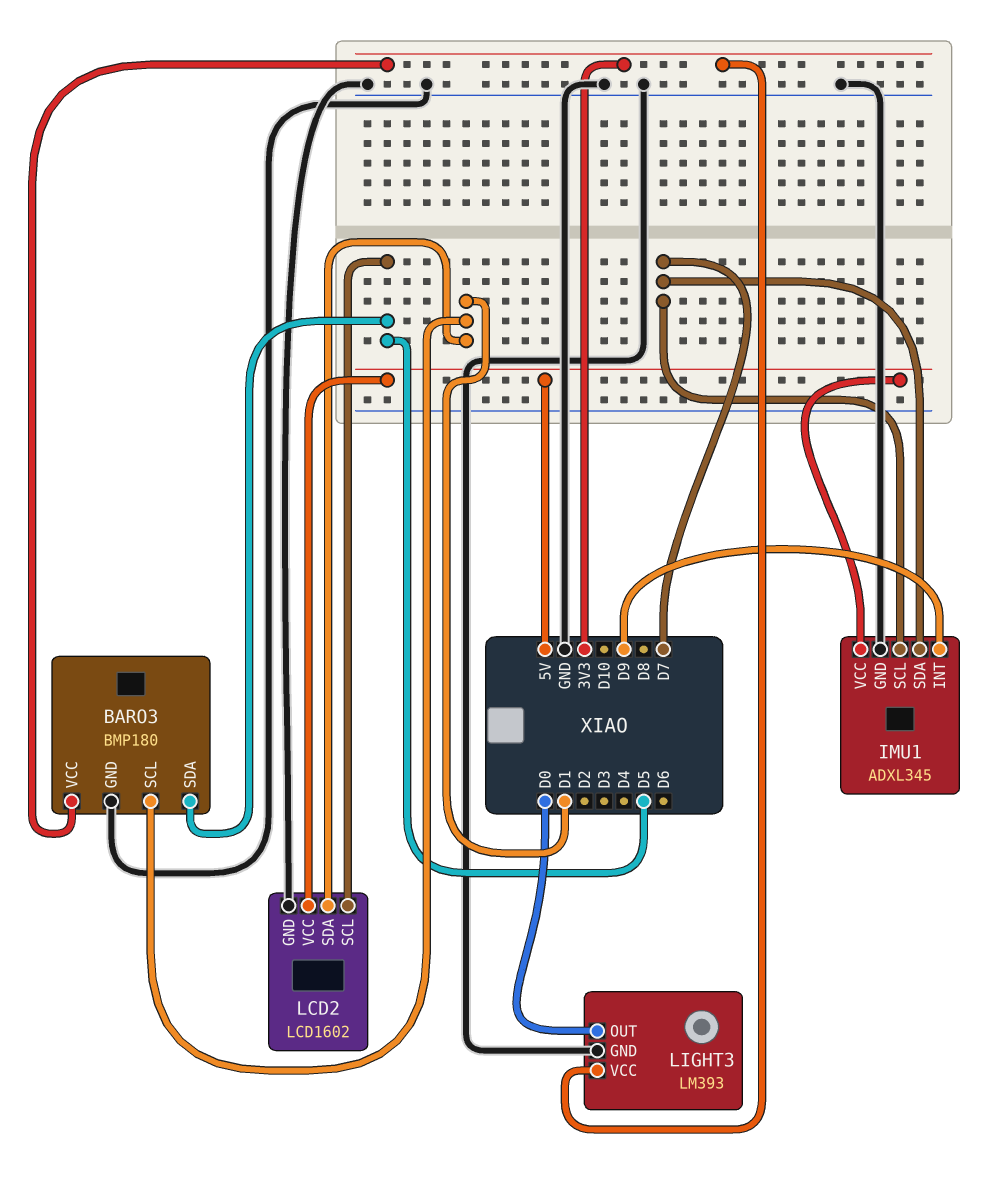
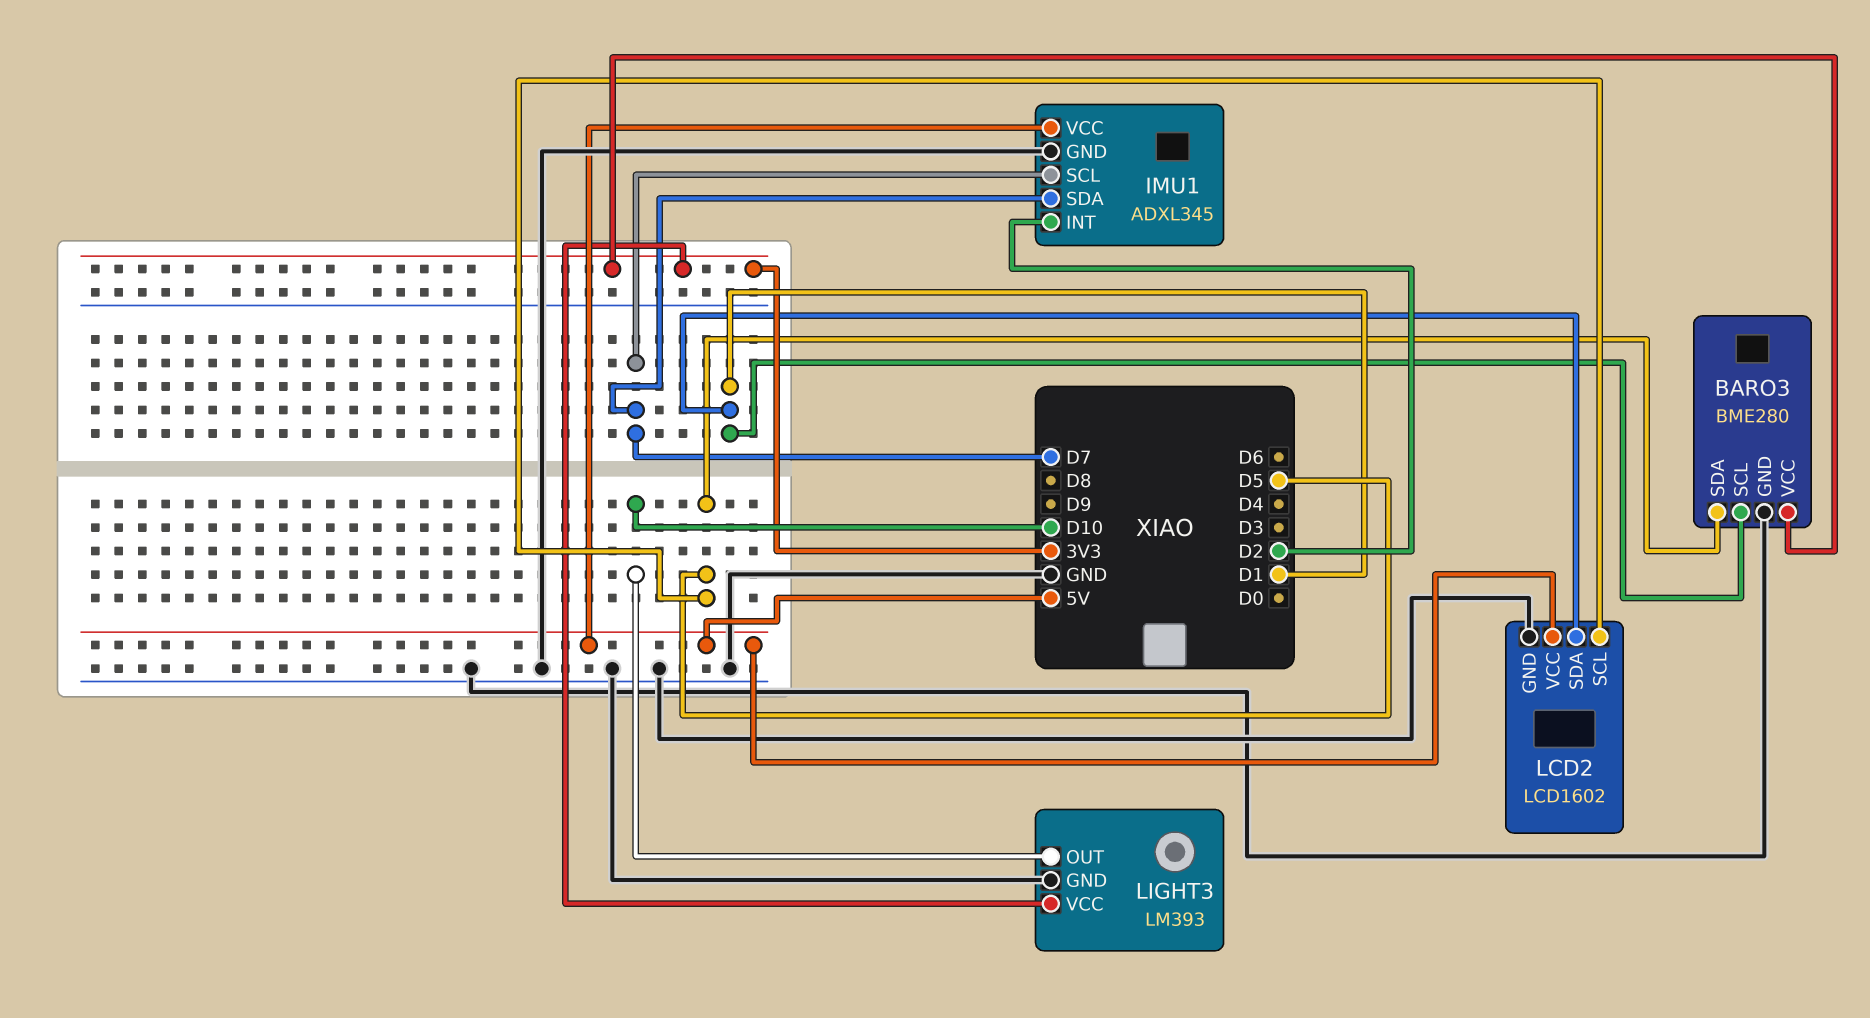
BARO3: BMP180 -> BME280
IMU1 pin INT: D9 -> D2
LIGHT3 pin OUT: D0 -> D10

